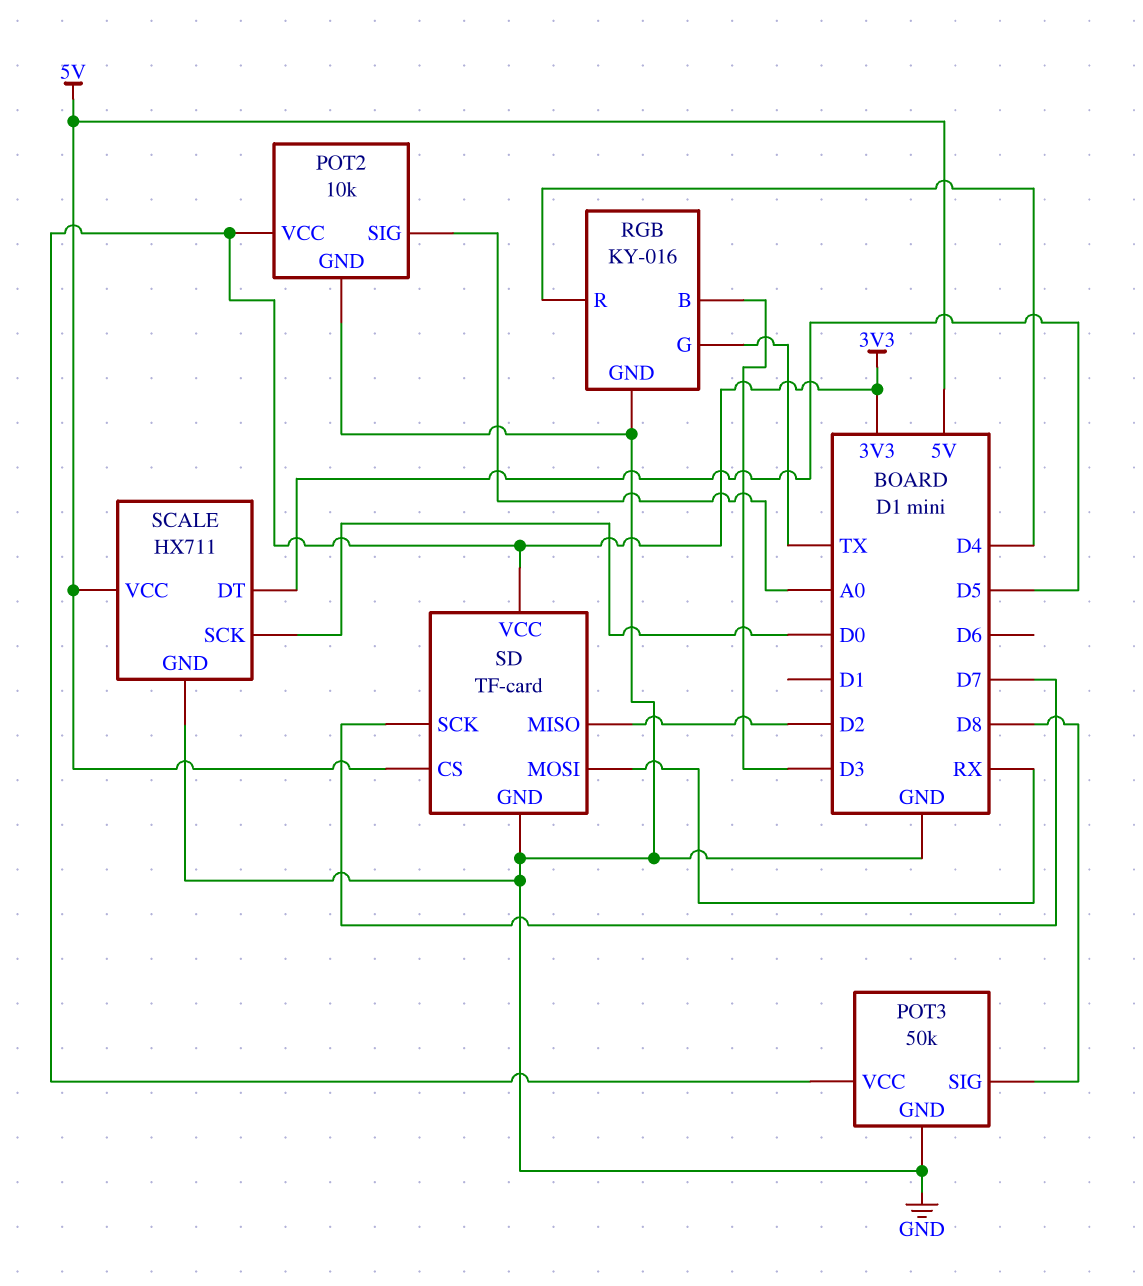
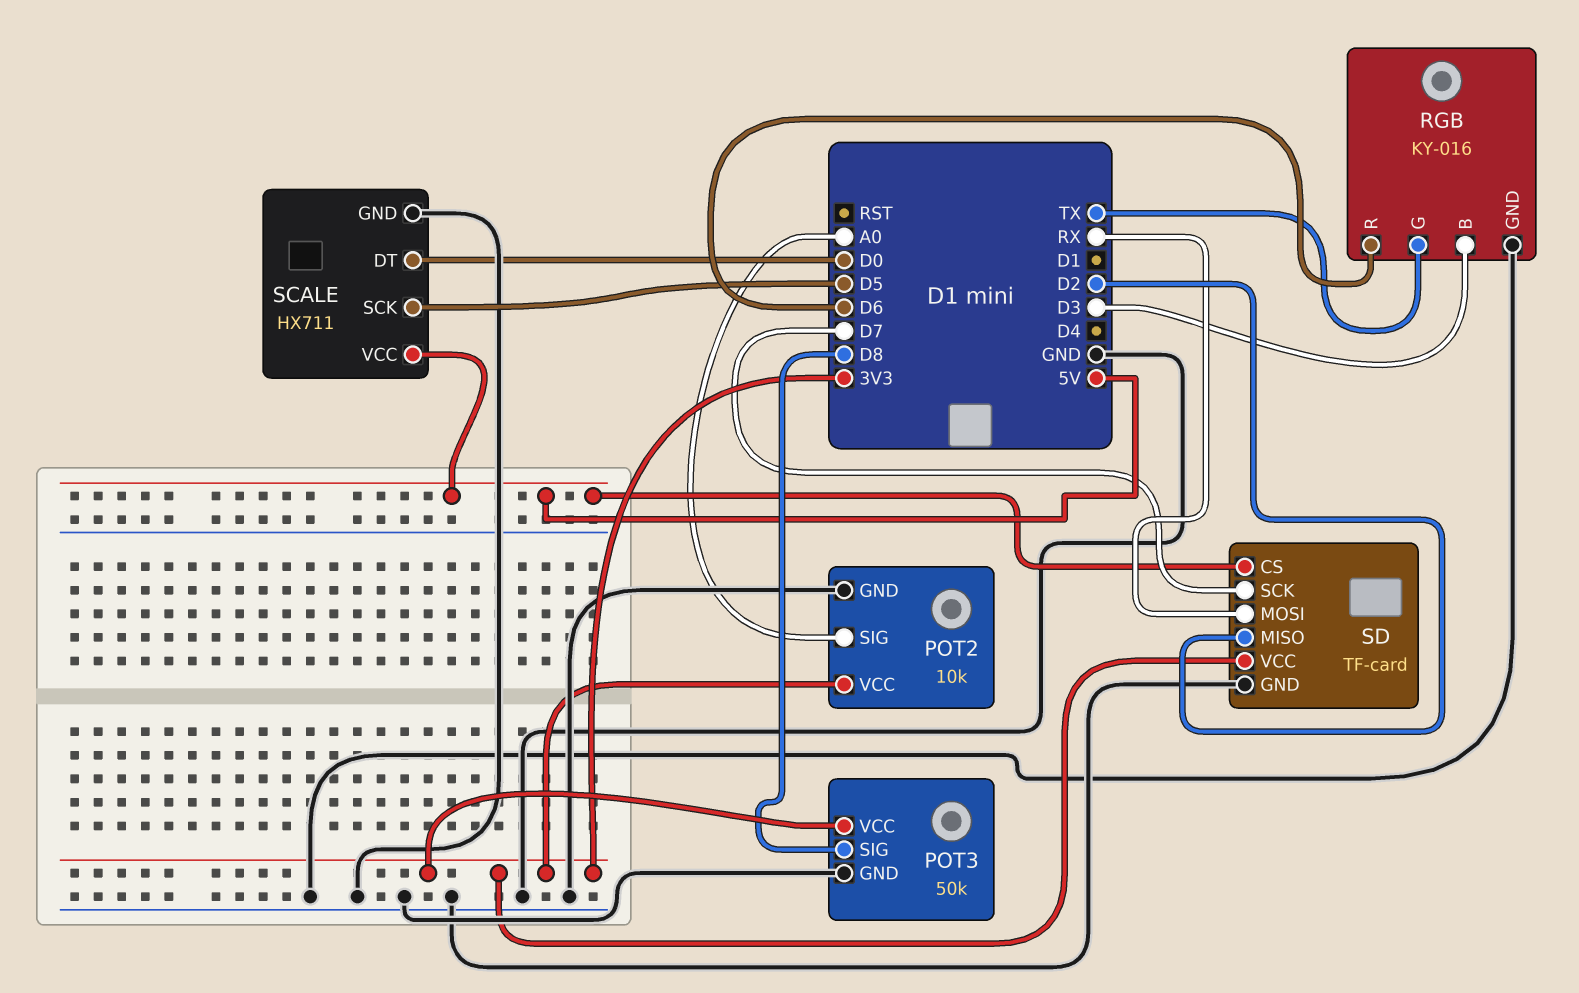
RGB pin R: D4 -> D6
SCALE pin DT: D5 -> D0
SCALE pin SCK: D0 -> D5

